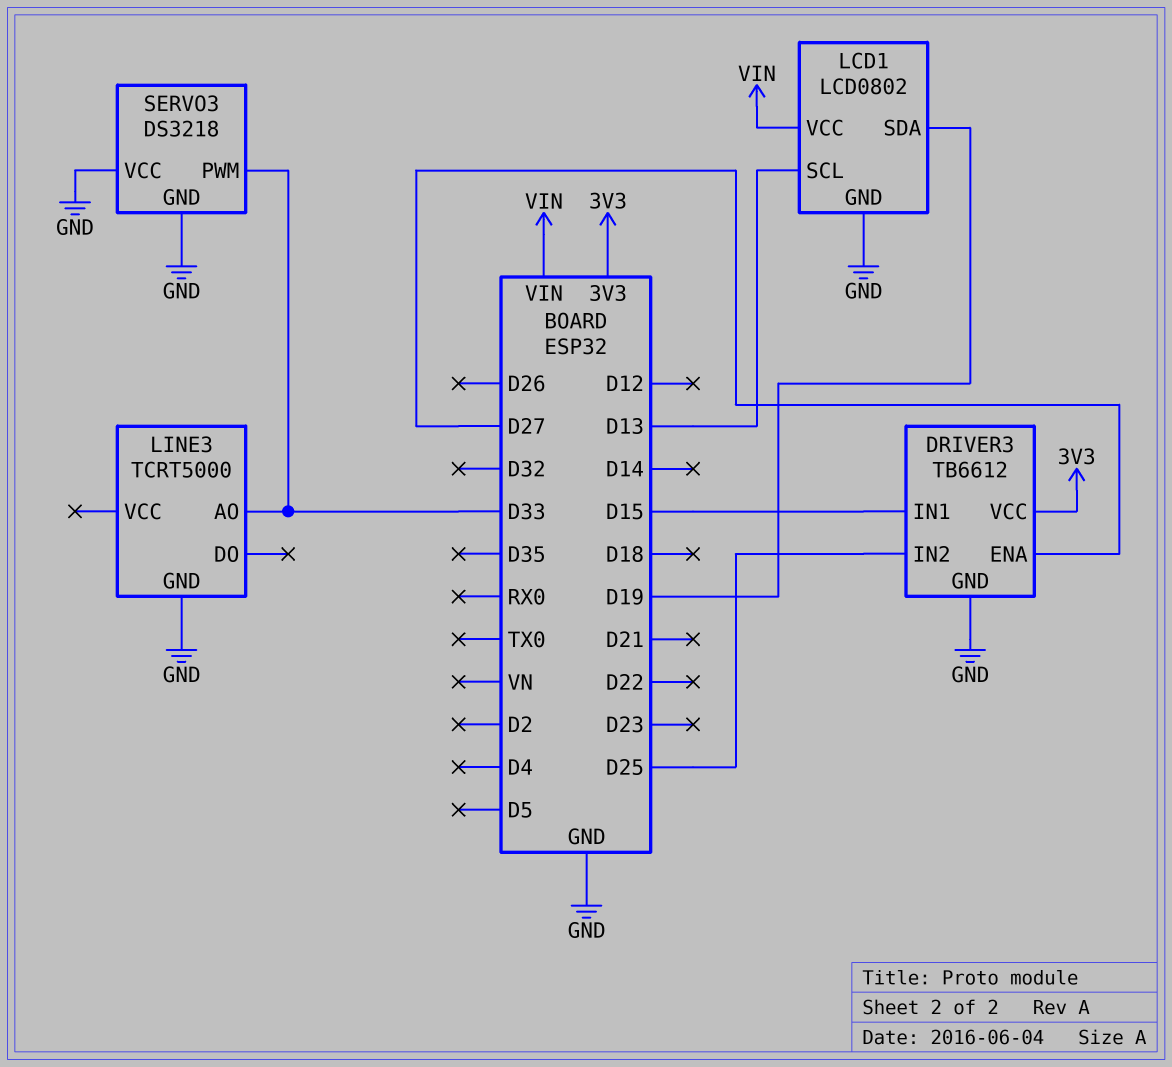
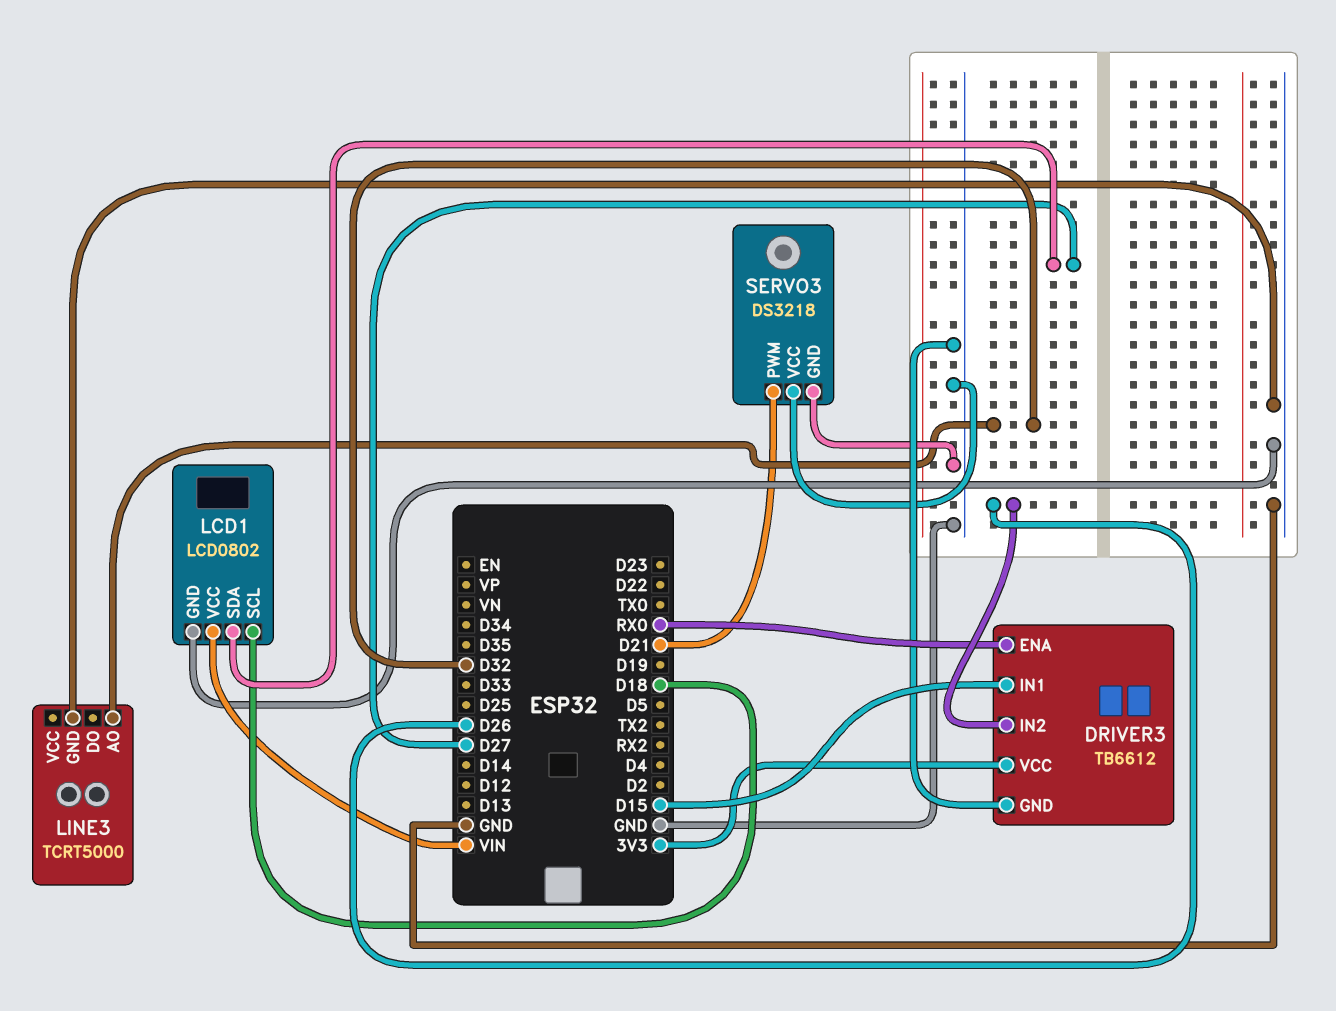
DRIVER3 pin ENA: D27 -> RX0
DRIVER3 pin IN2: D25 -> D26
LCD1 pin SCL: D13 -> D18
LCD1 pin SDA: D19 -> D27
LINE3 pin AO: D33 -> D32
SERVO3 pin PWM: D33 -> D21

